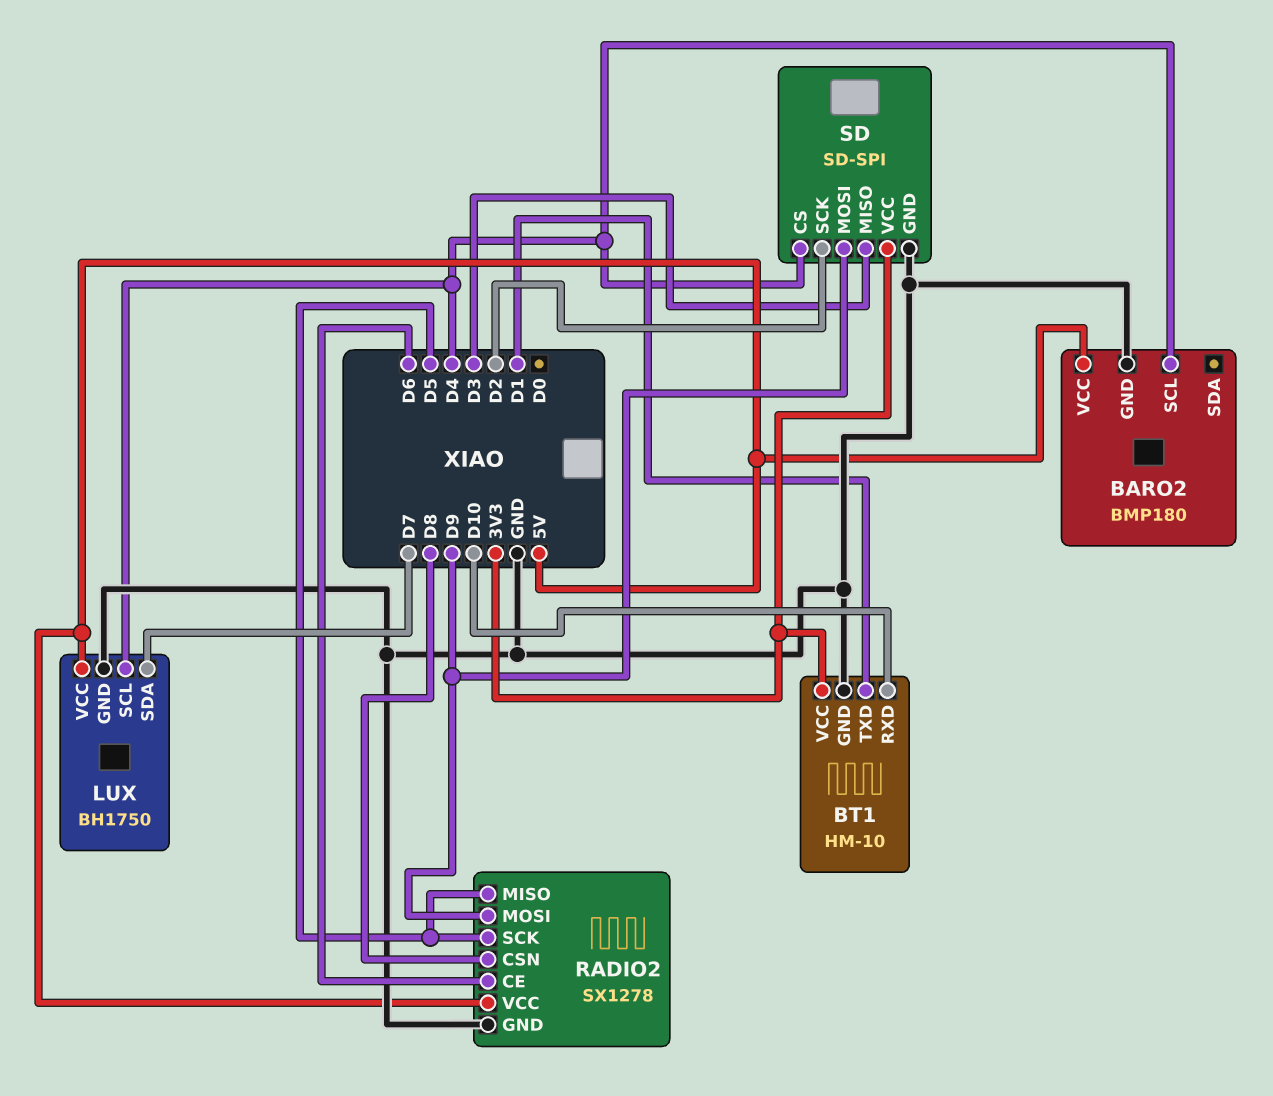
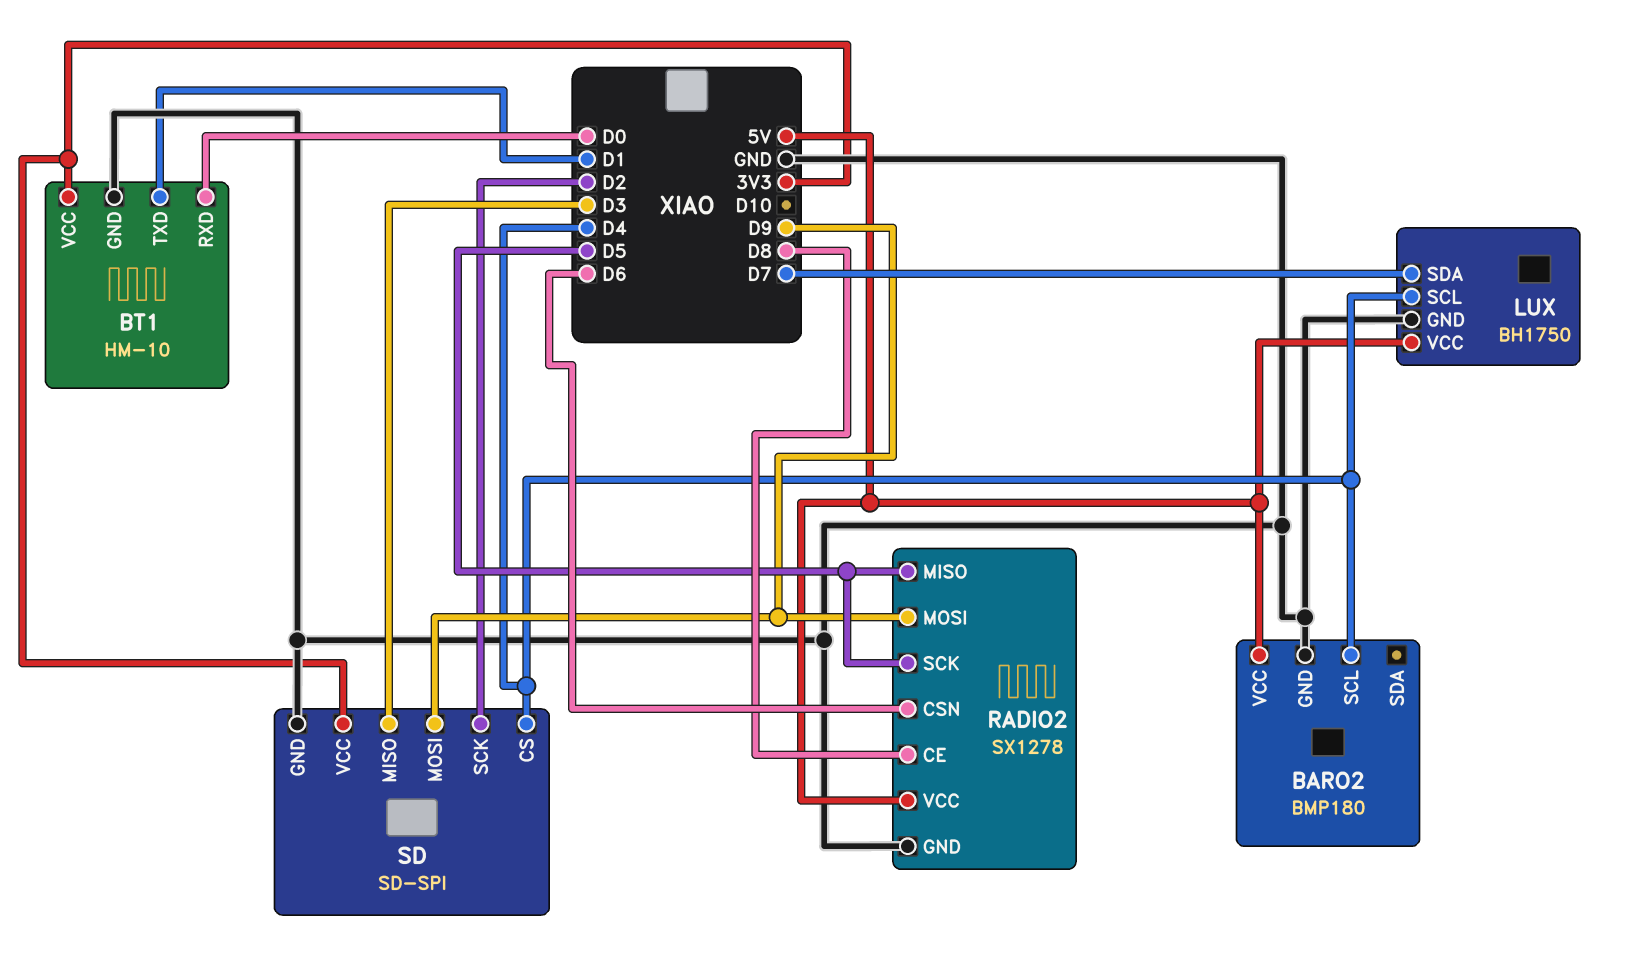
BT1 pin RXD: D10 -> D0
RADIO2 pin CE: D6 -> D8
RADIO2 pin CSN: D8 -> D6

